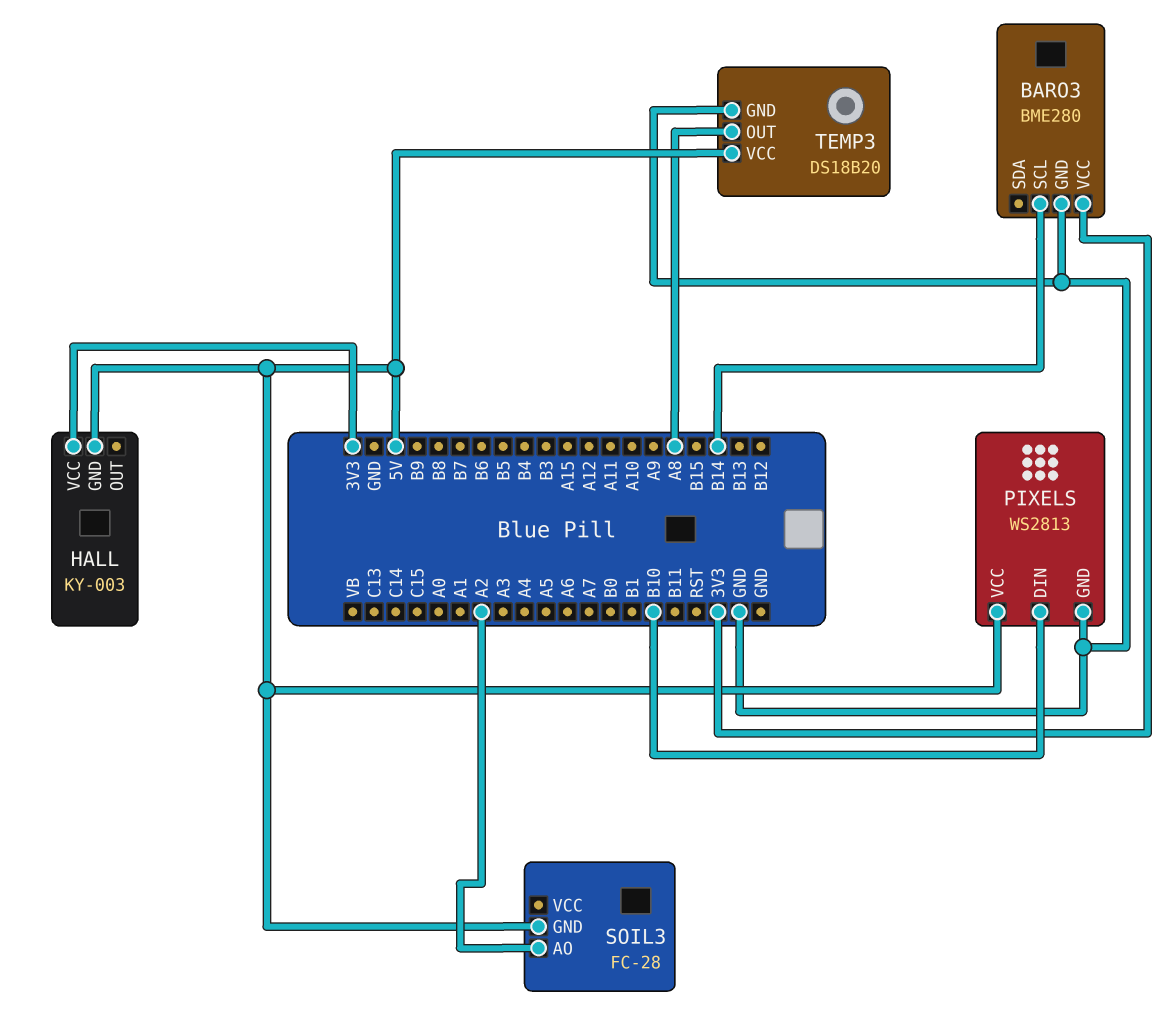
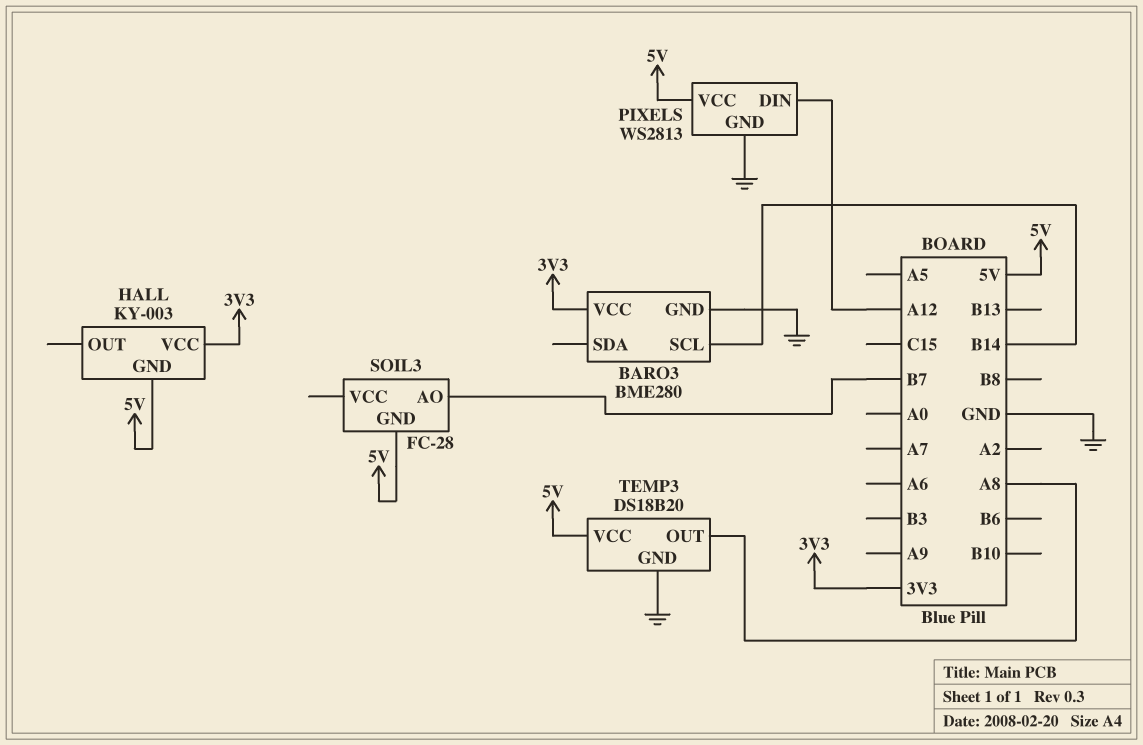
PIXELS pin DIN: B10 -> A12
SOIL3 pin AO: A2 -> B7

